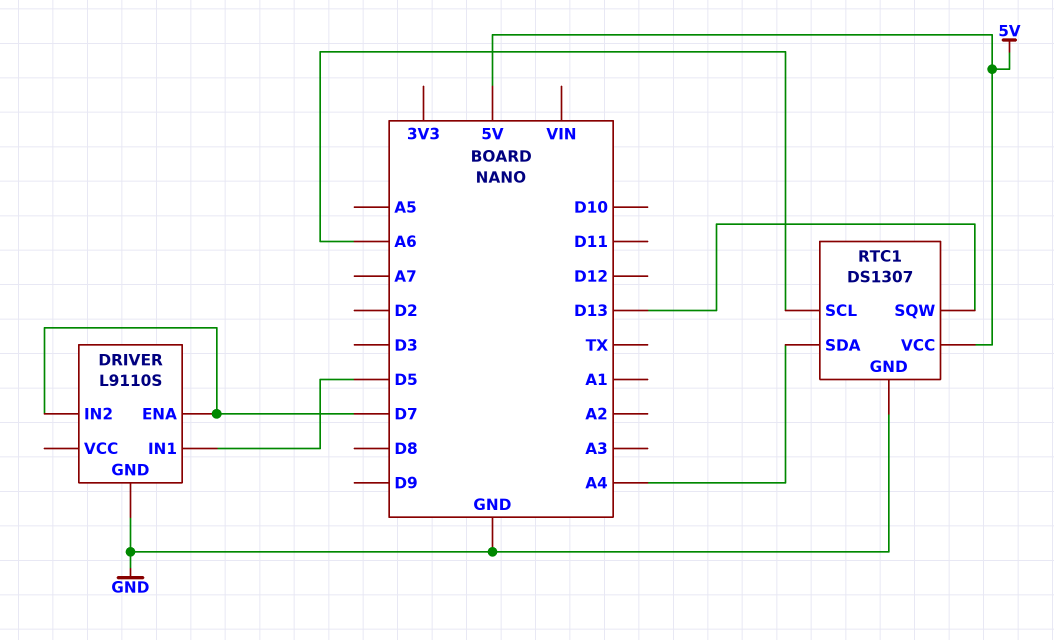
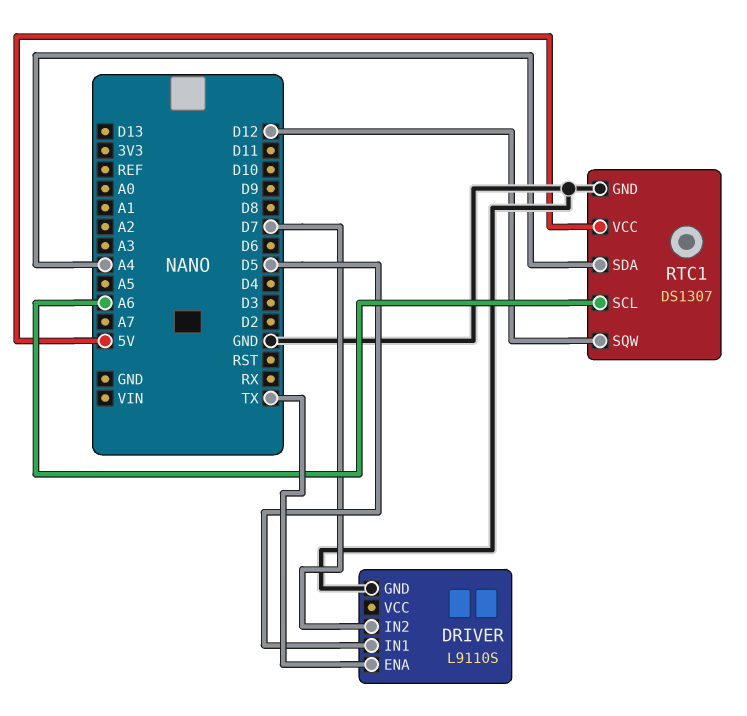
DRIVER pin ENA: D7 -> TX
RTC1 pin SQW: D13 -> D12

